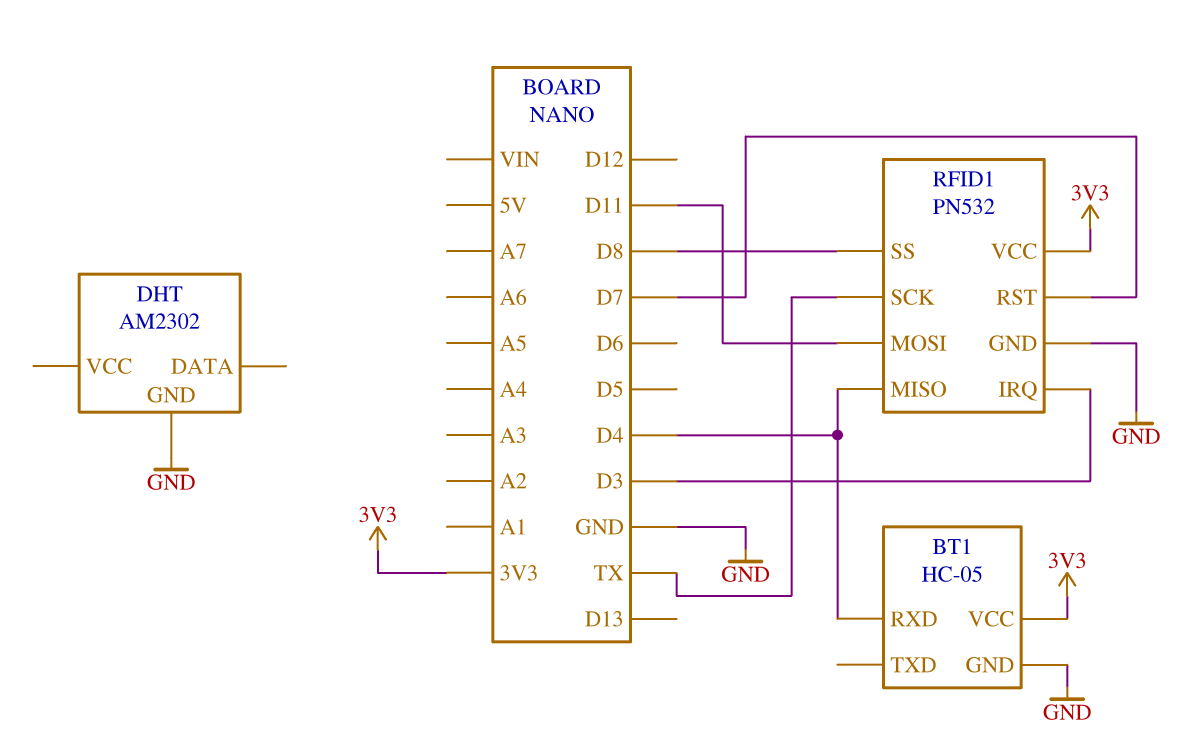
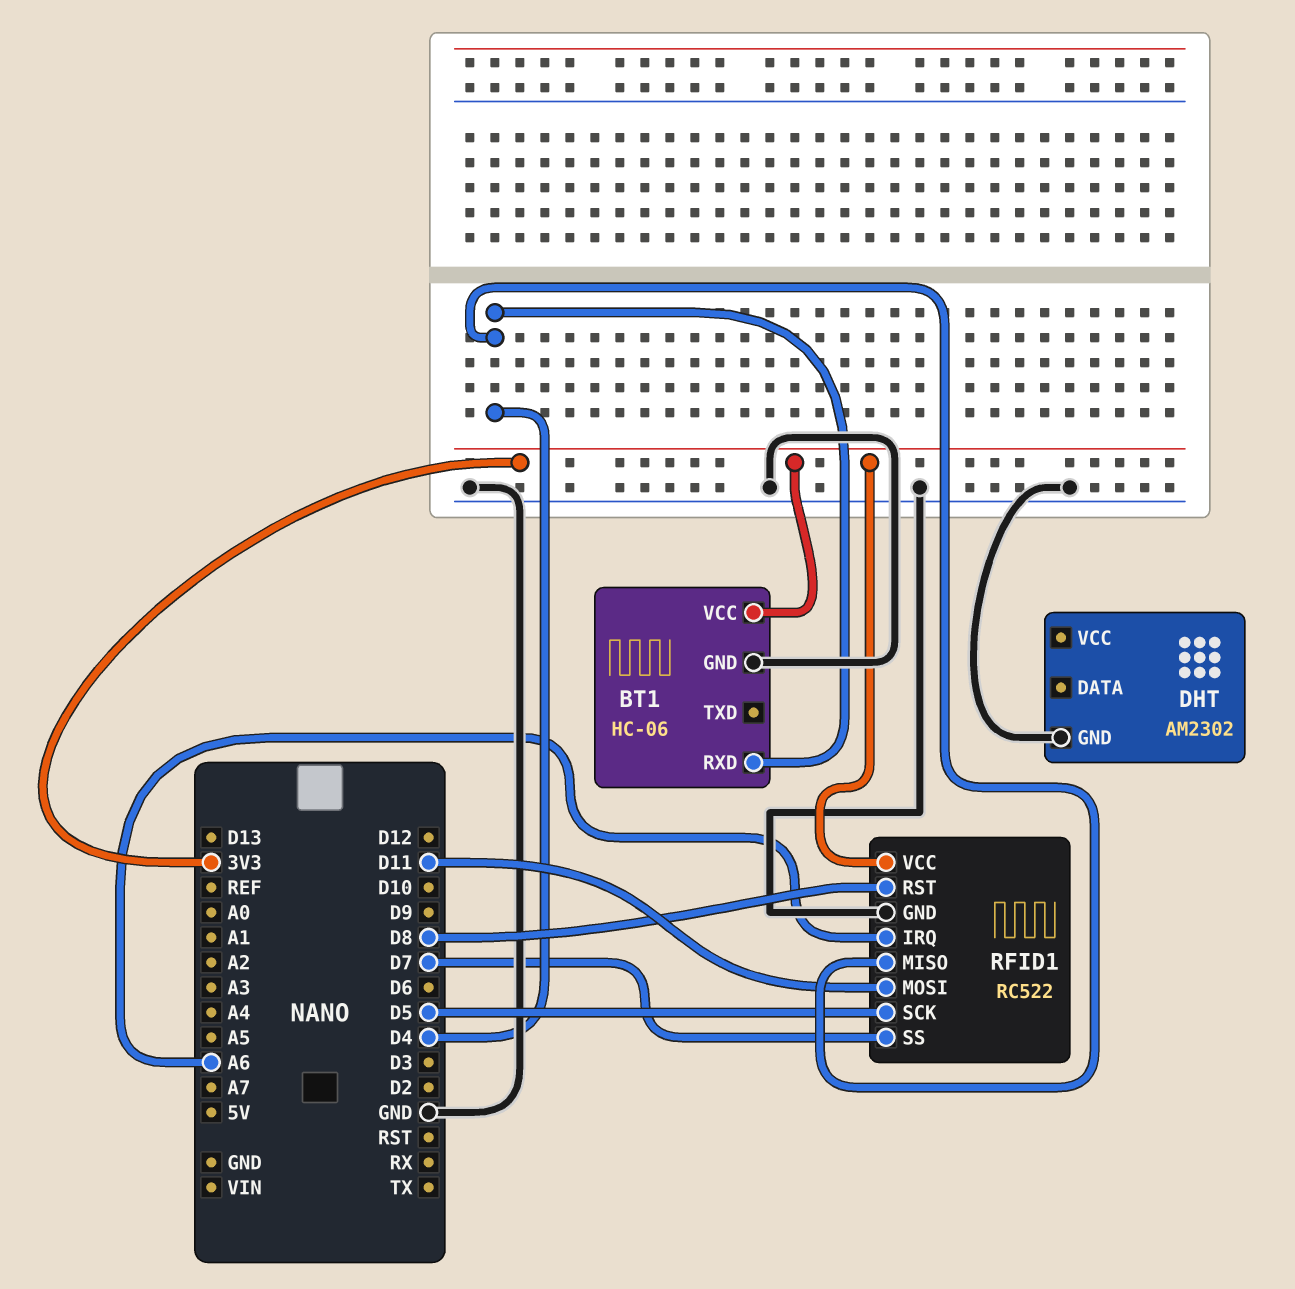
BT1: HC-05 -> HC-06
RFID1: PN532 -> RC522
RFID1 pin IRQ: D3 -> A6
RFID1 pin RST: D7 -> D8
RFID1 pin SCK: TX -> D5
RFID1 pin SS: D8 -> D7

